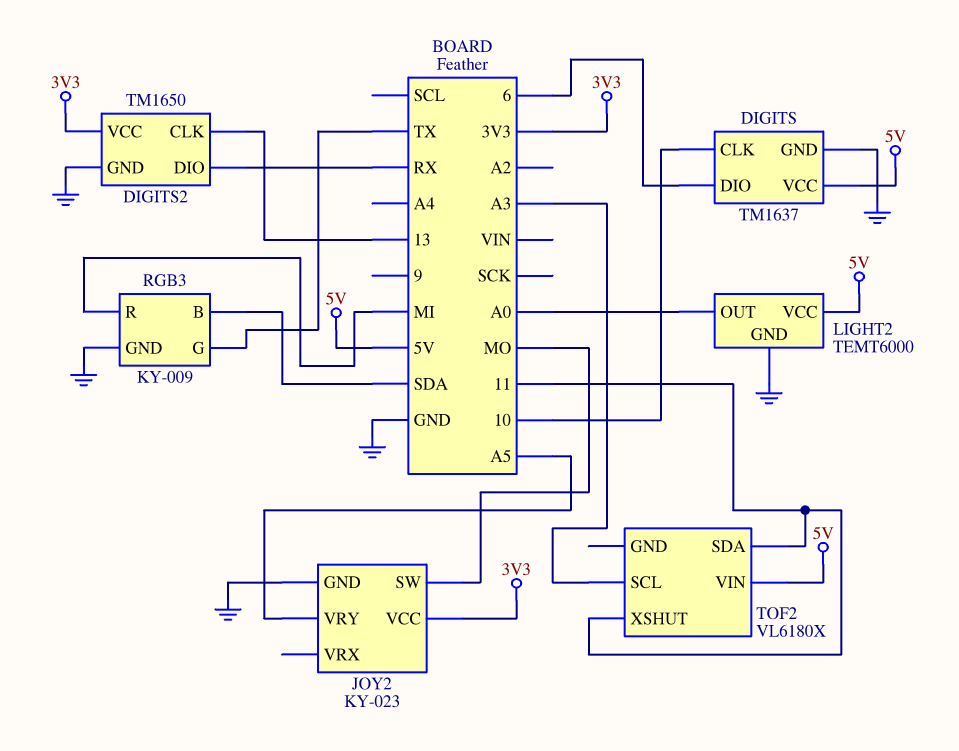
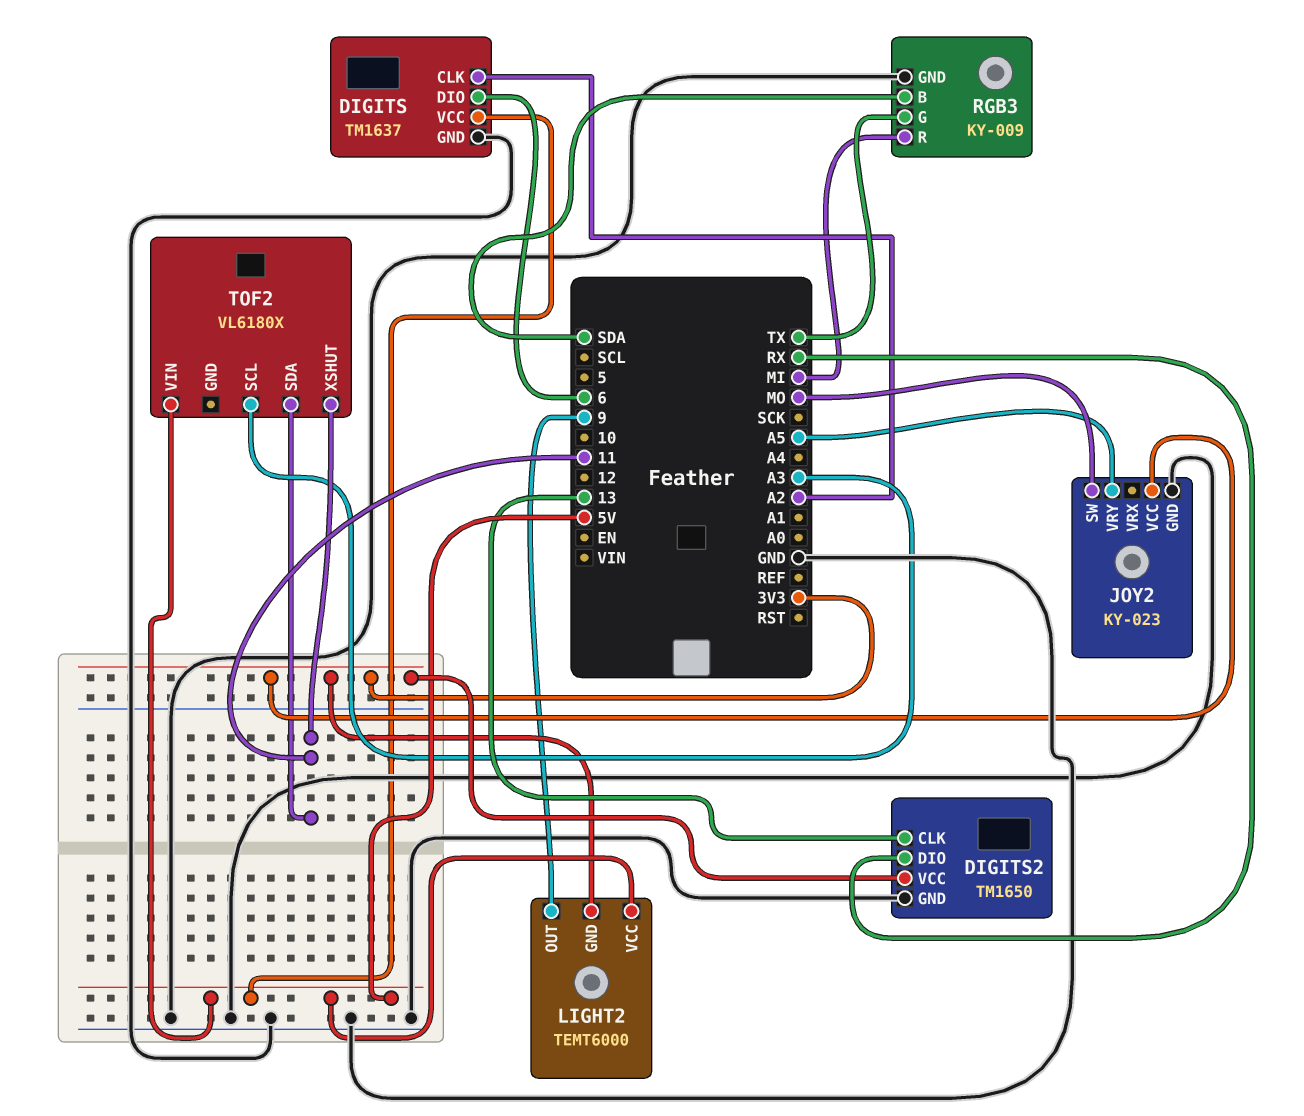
DIGITS pin CLK: 10 -> A2
LIGHT2 pin GND: GND -> 3V3
LIGHT2 pin OUT: A0 -> 9

